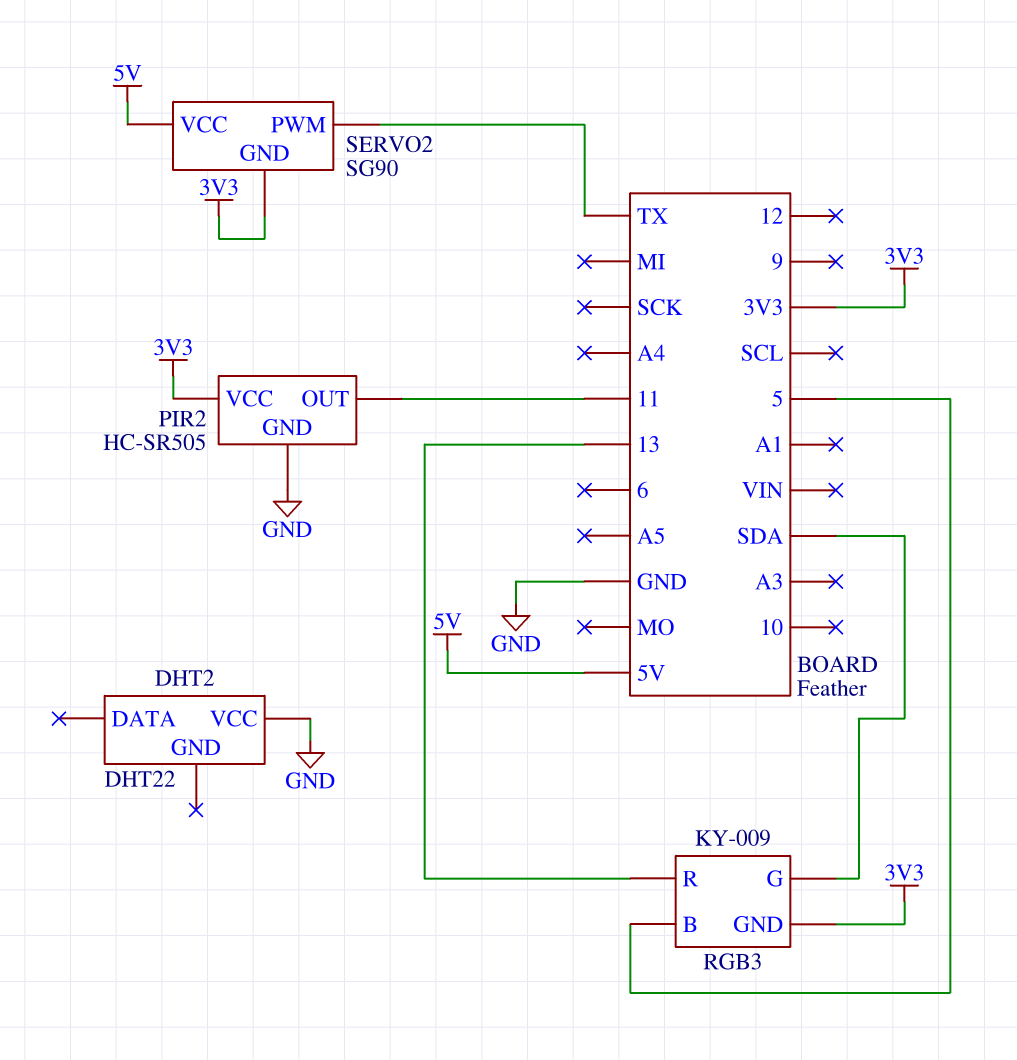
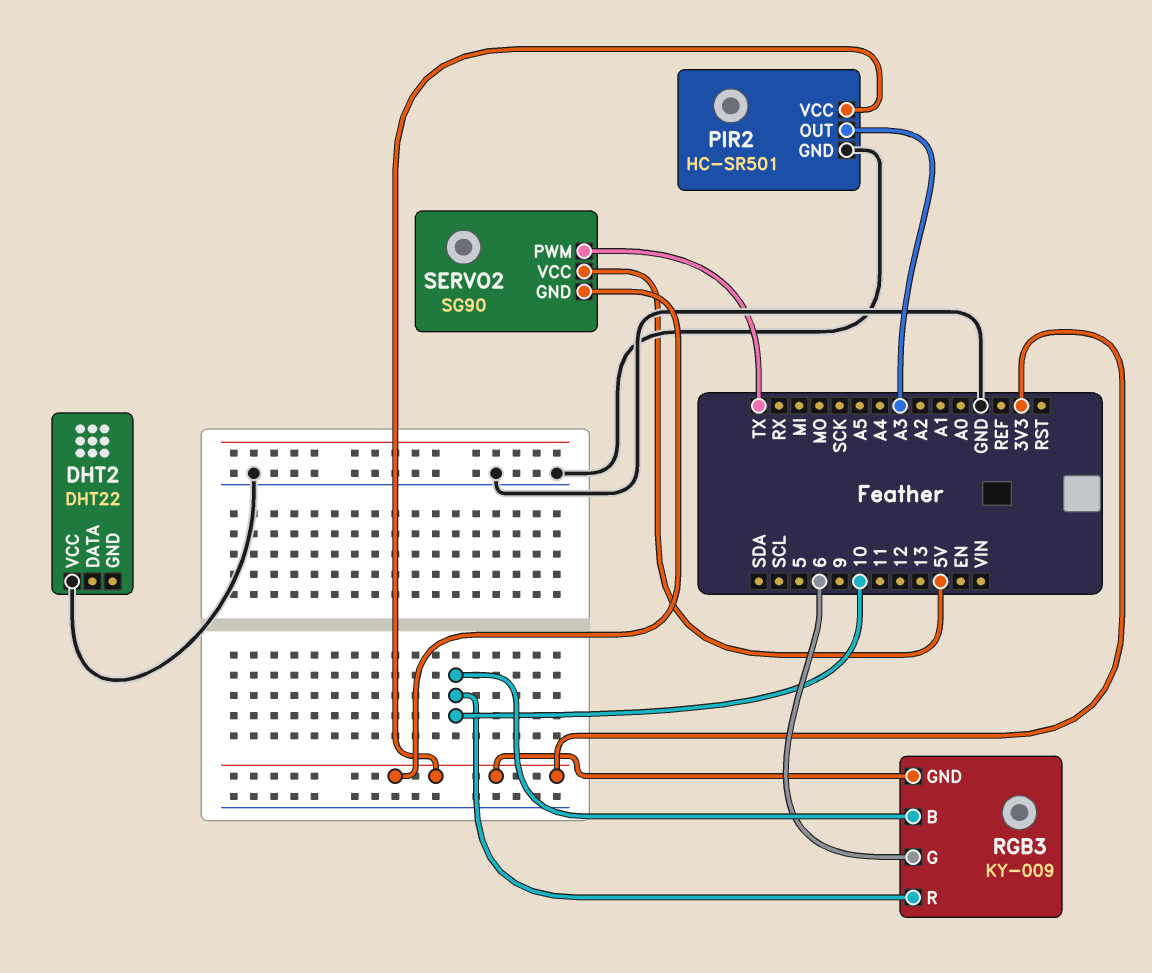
PIR2: HC-SR505 -> HC-SR501
PIR2 pin OUT: 11 -> A3
RGB3 pin B: 5 -> 10
RGB3 pin G: SDA -> 6
RGB3 pin R: 13 -> 10

